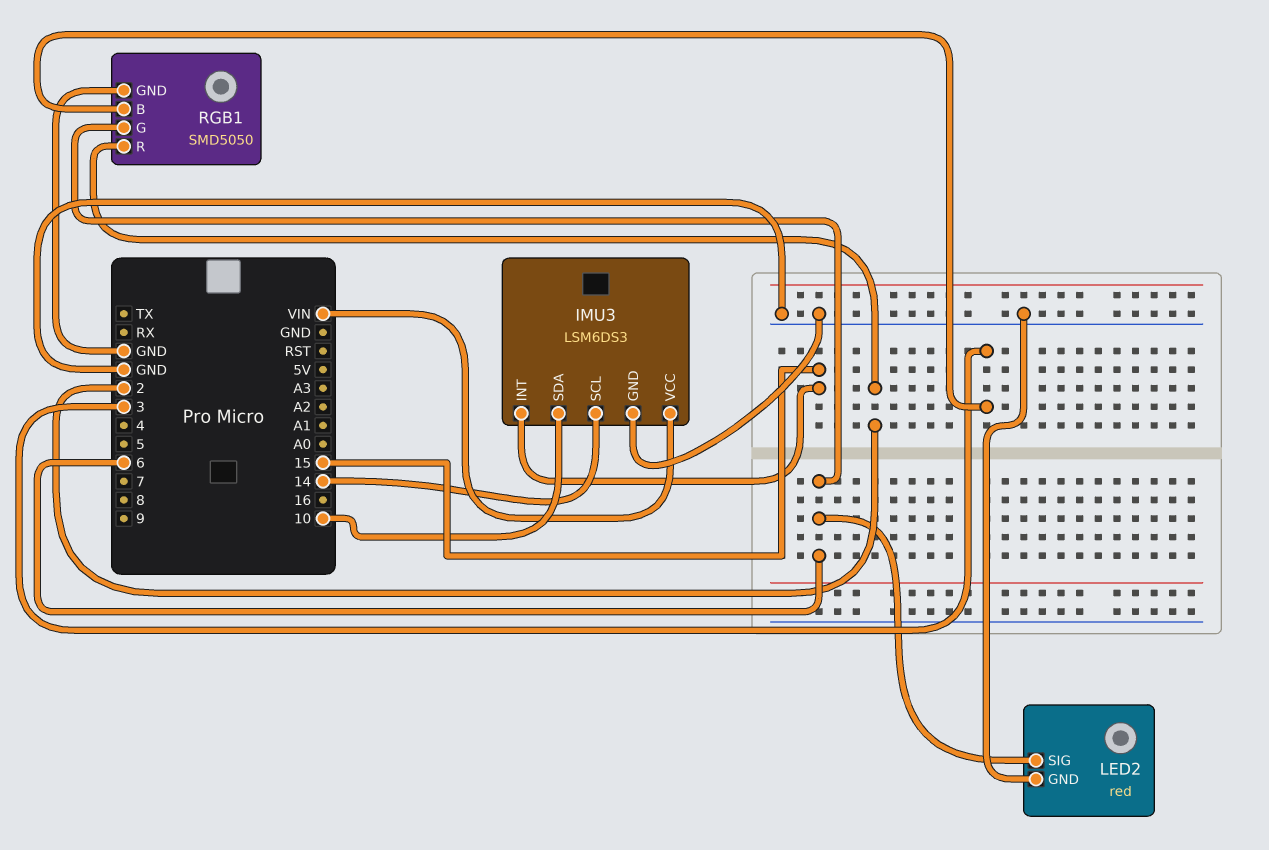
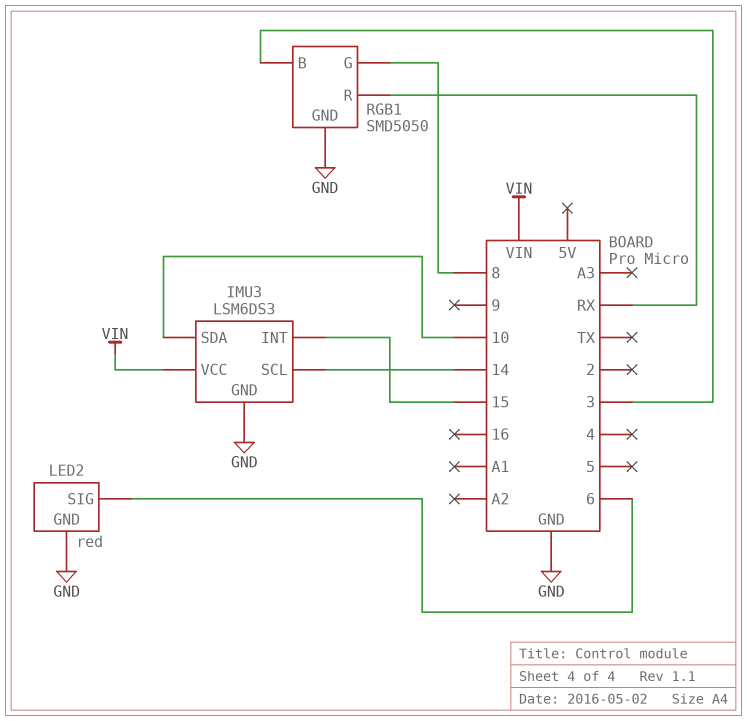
RGB1 pin G: 6 -> 8
RGB1 pin R: 2 -> RX

